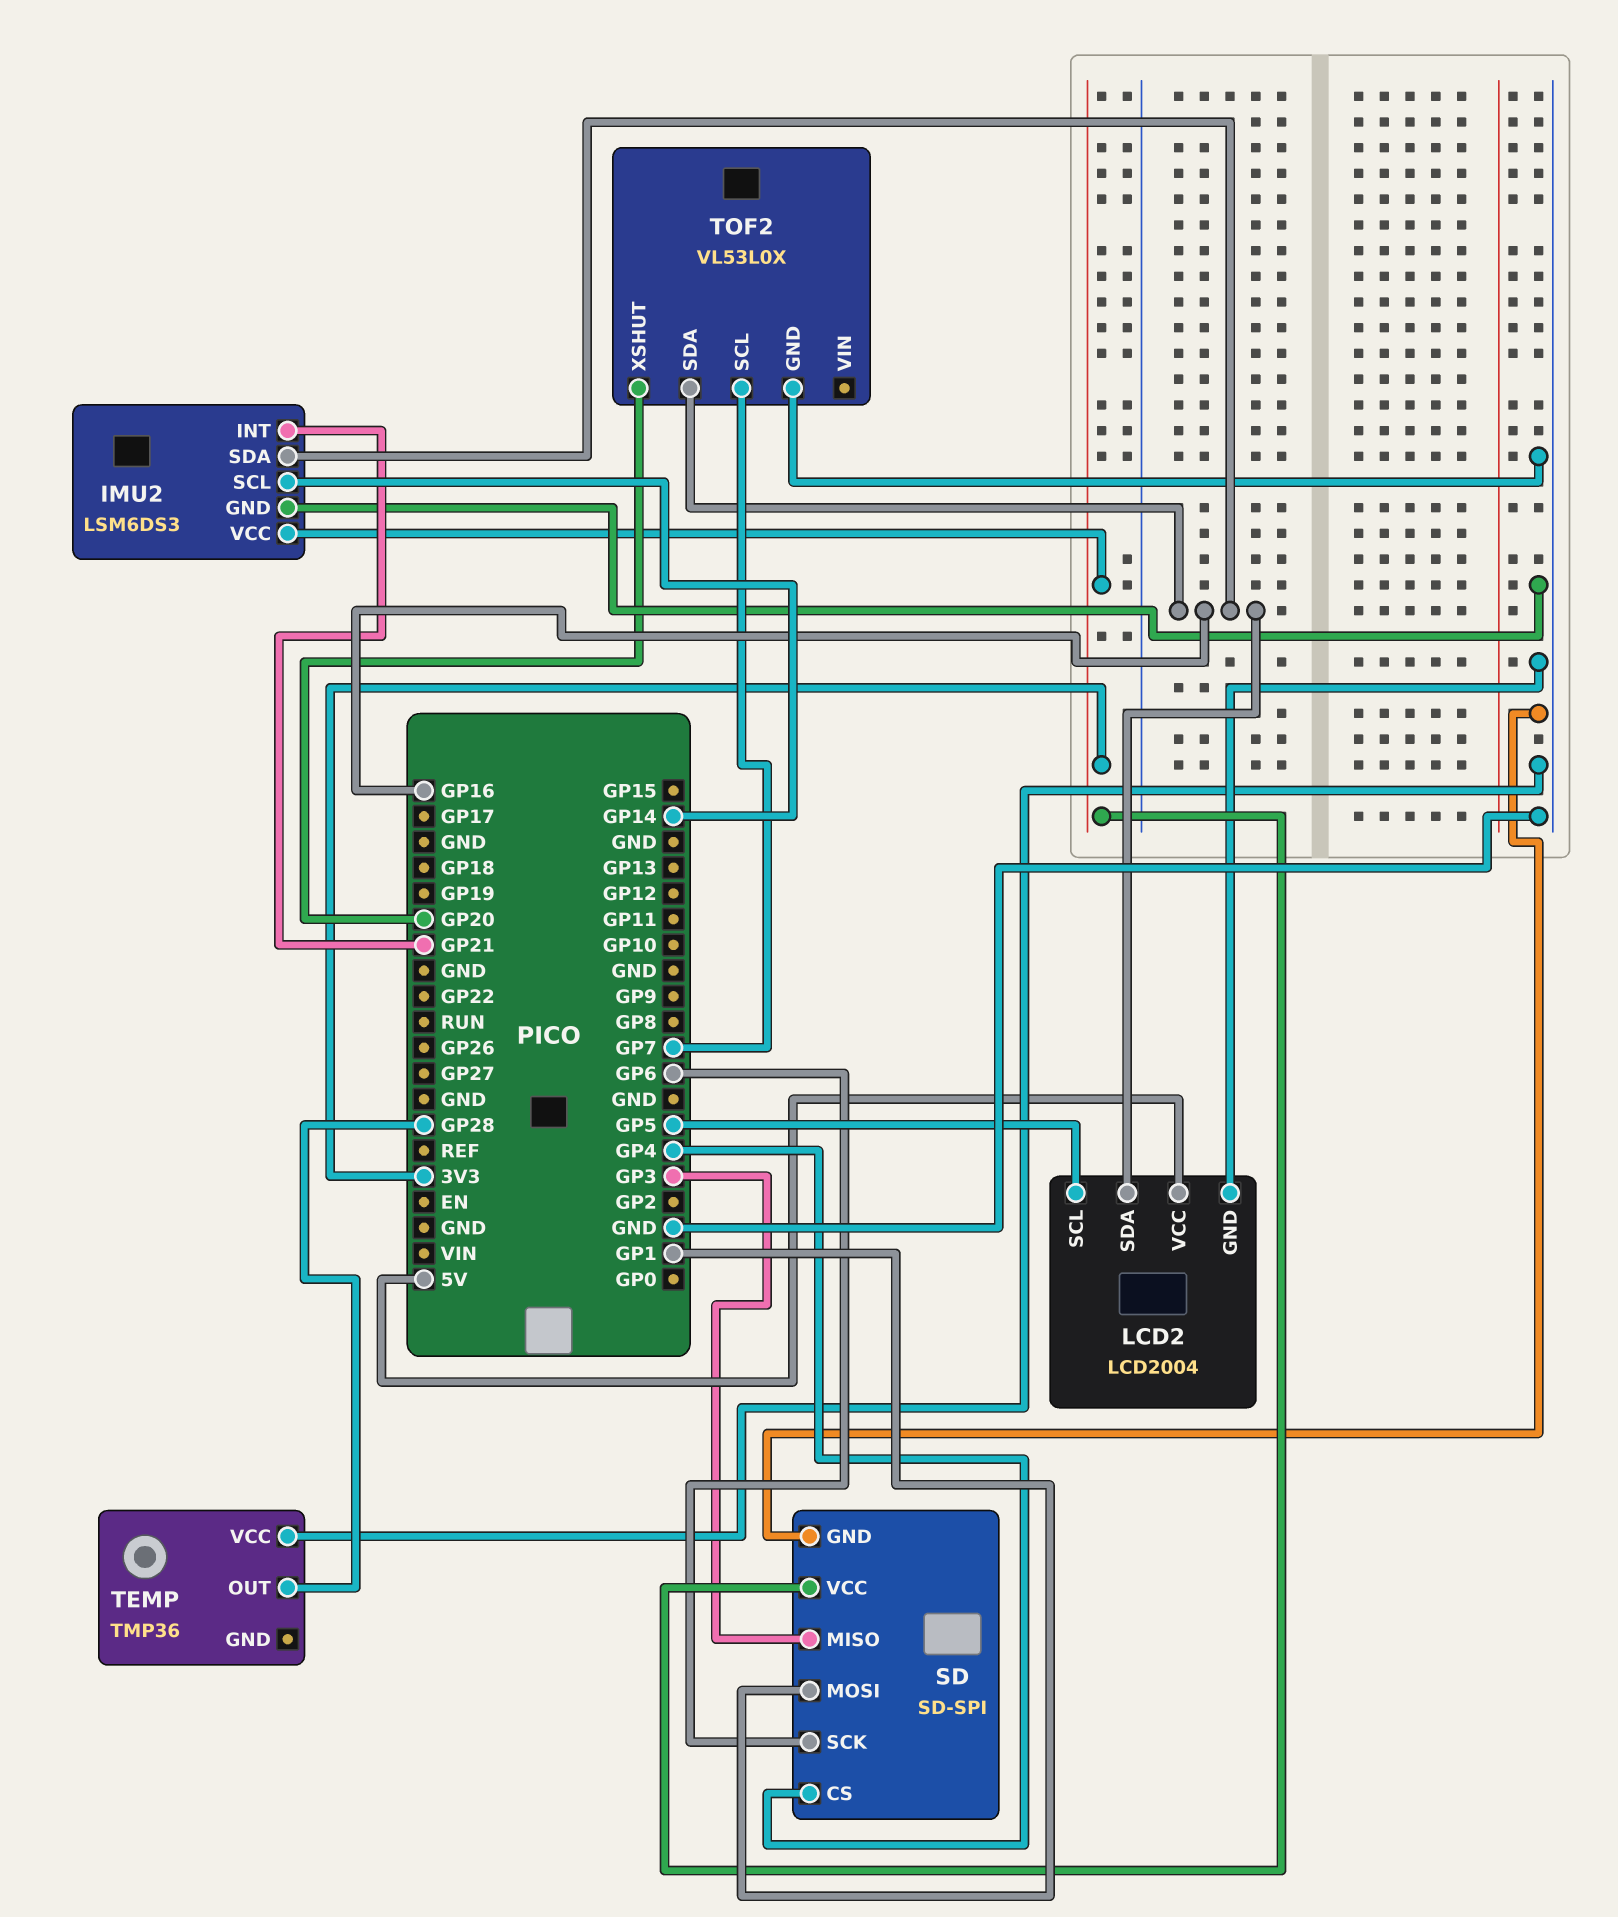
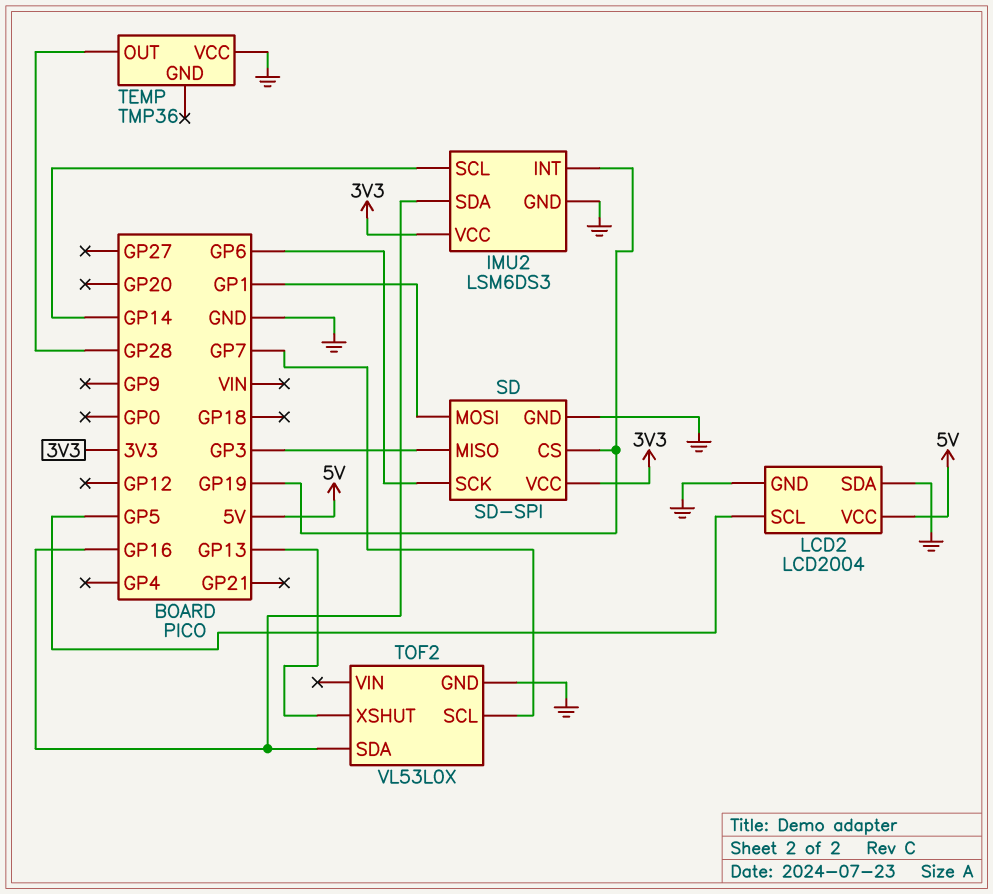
IMU2 pin INT: GP21 -> GP19
LCD2 pin SDA: GP16 -> GND
SD pin CS: GP4 -> GP19
TOF2 pin XSHUT: GP20 -> GP13

